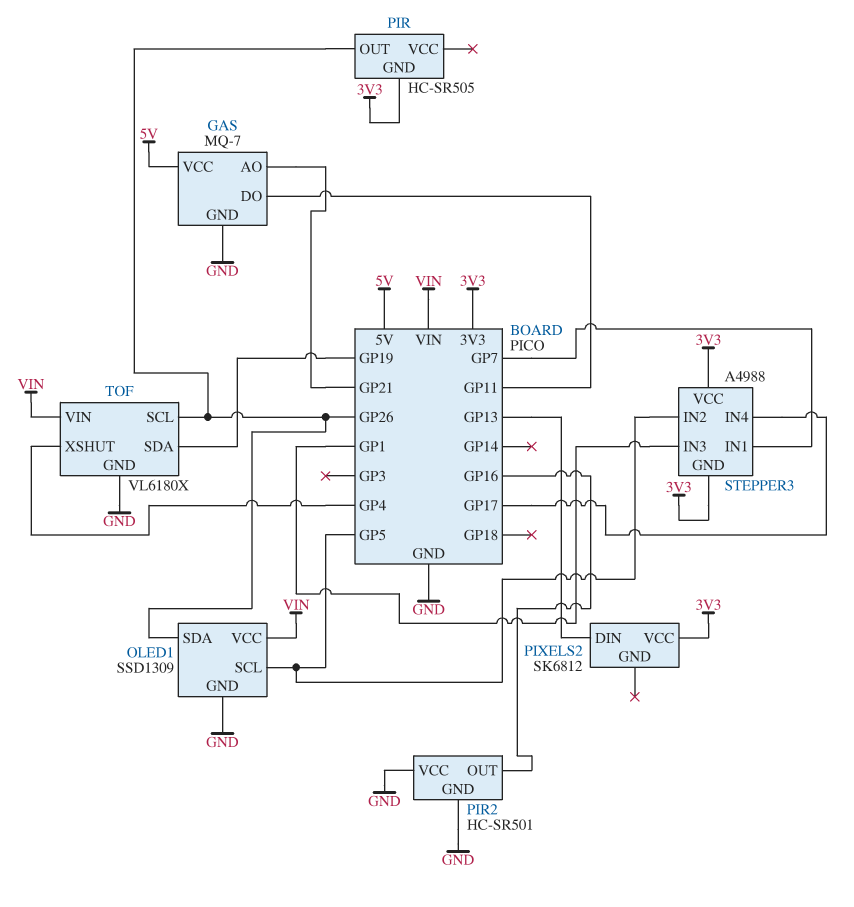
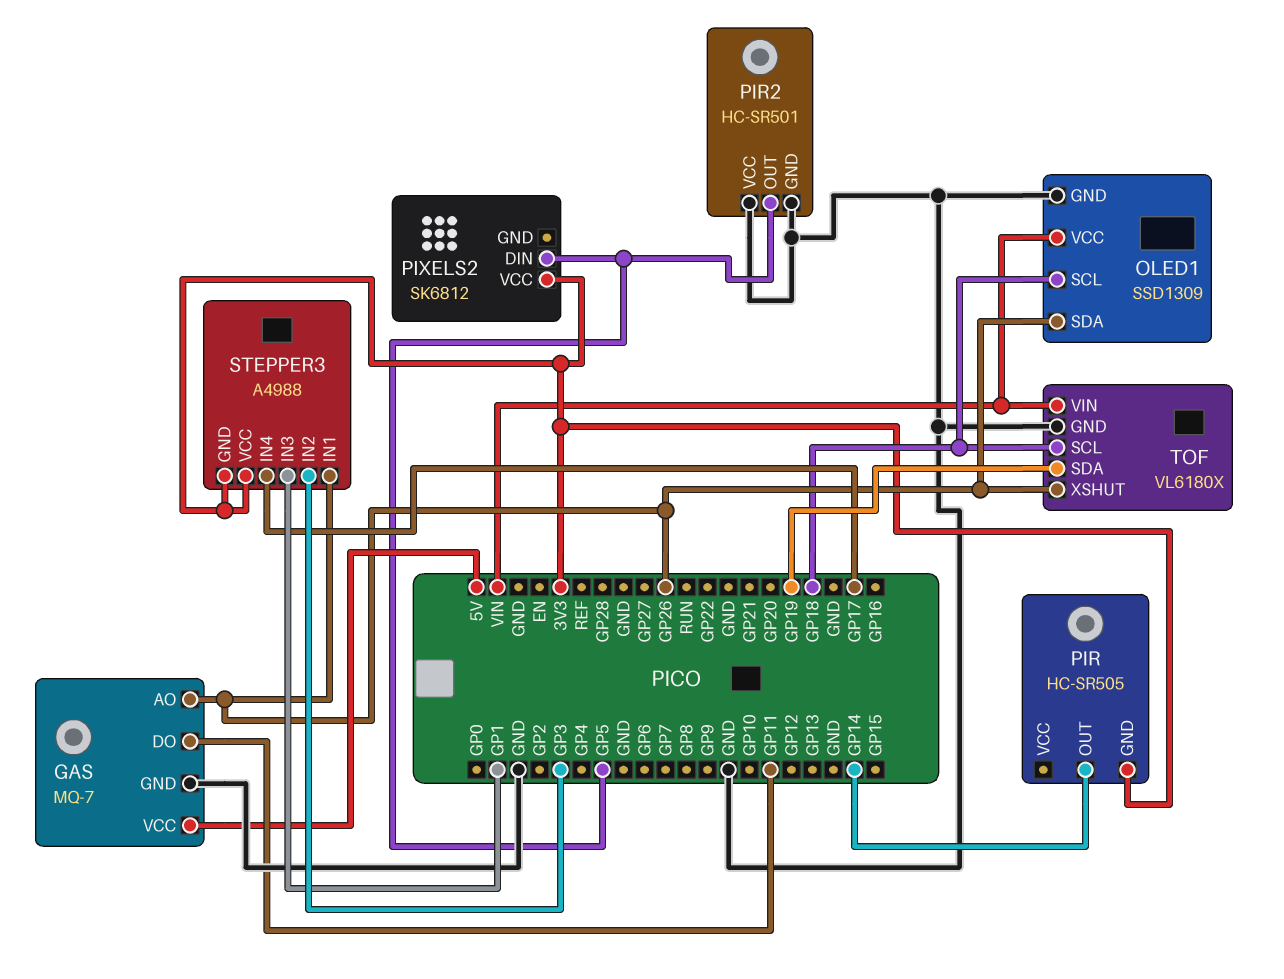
GAS pin AO: GP21 -> GP26
OLED1 pin SCL: GP5 -> GP18
PIR pin OUT: GP26 -> GP14
PIR2 pin OUT: GP16 -> GP5
PIXELS2 pin DIN: GP13 -> GP5
STEPPER3 pin IN1: GP7 -> GP26
STEPPER3 pin IN2: GP5 -> GP3
TOF pin SCL: GP26 -> GP18
TOF pin XSHUT: GP4 -> GP26

